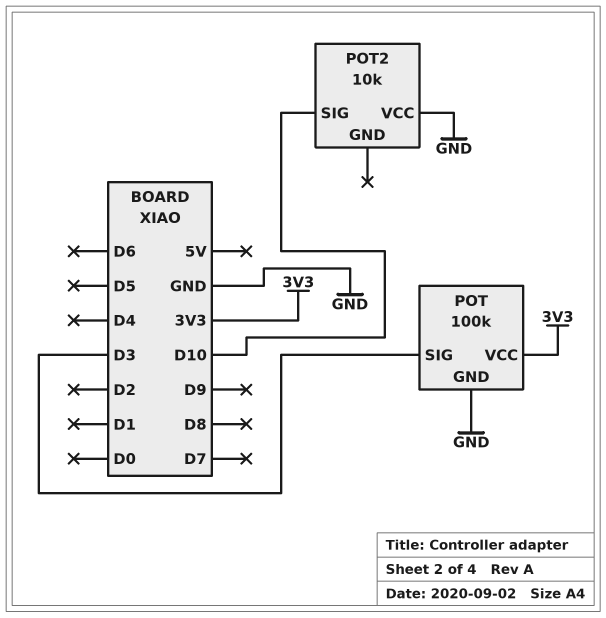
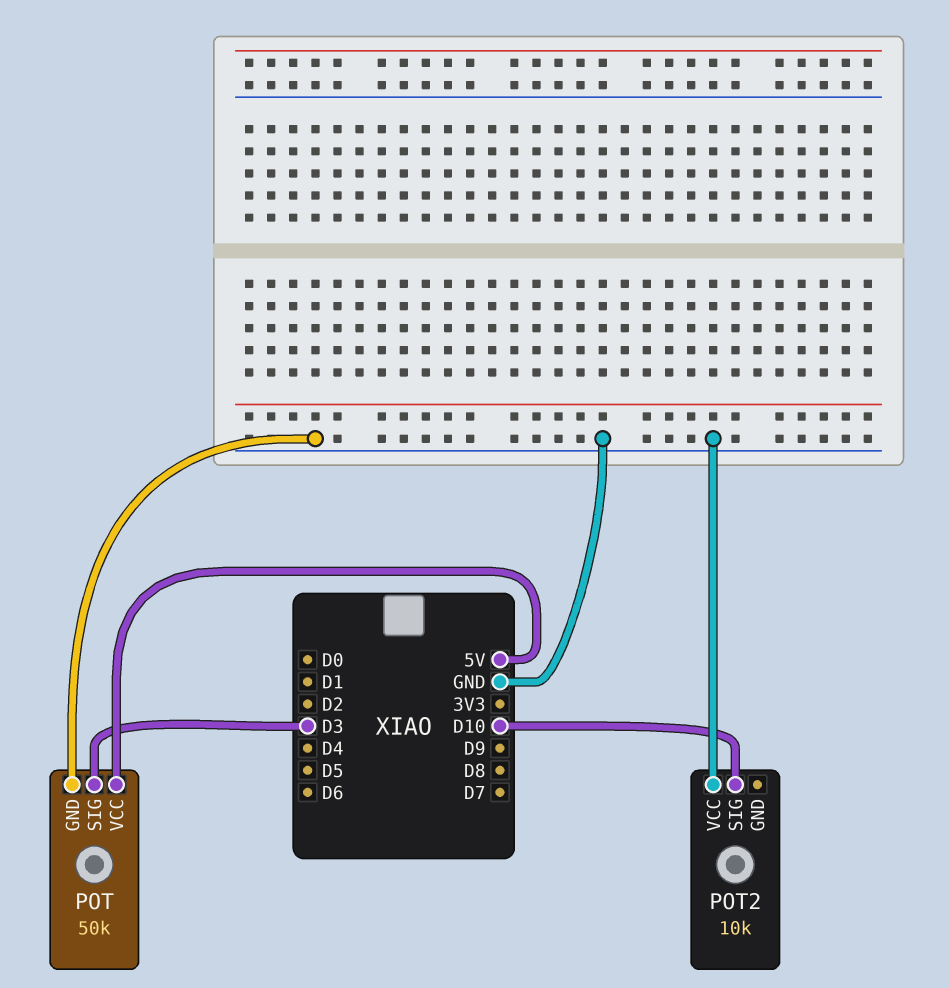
POT: 100k -> 50k
POT pin VCC: 3V3 -> 5V

